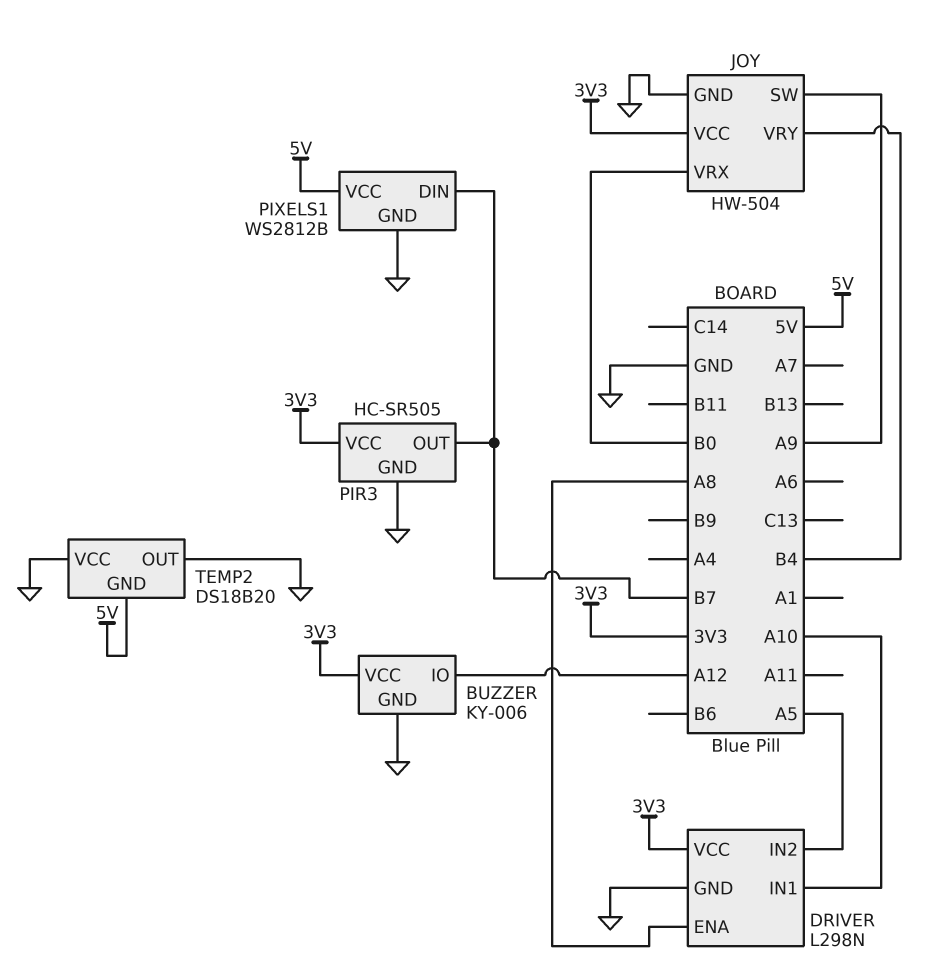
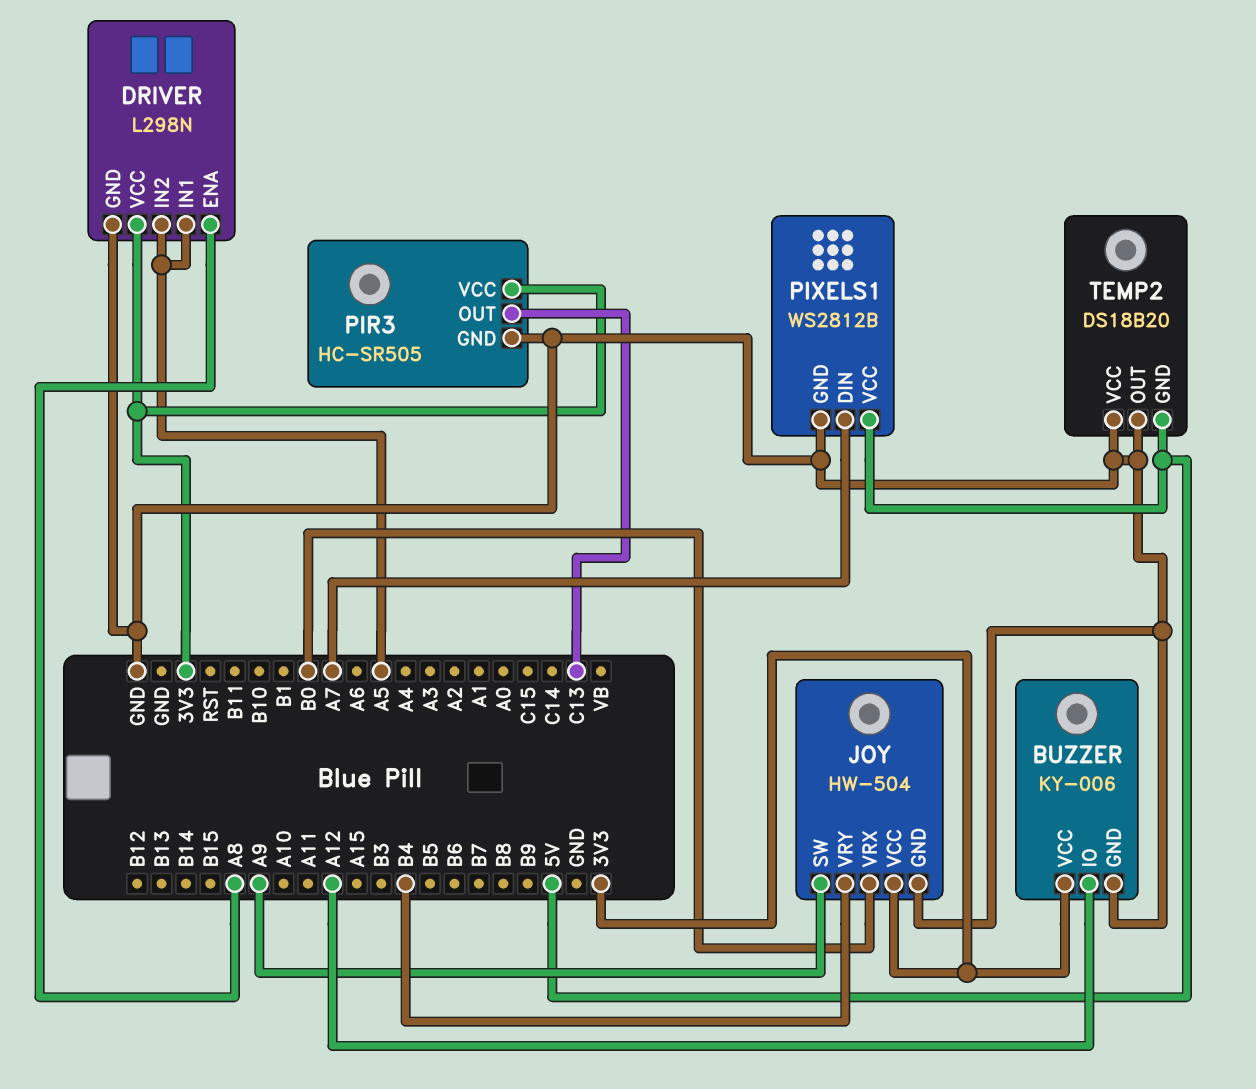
DRIVER pin IN1: A10 -> A5
PIR3 pin OUT: B7 -> C13
PIXELS1 pin DIN: B7 -> A7

